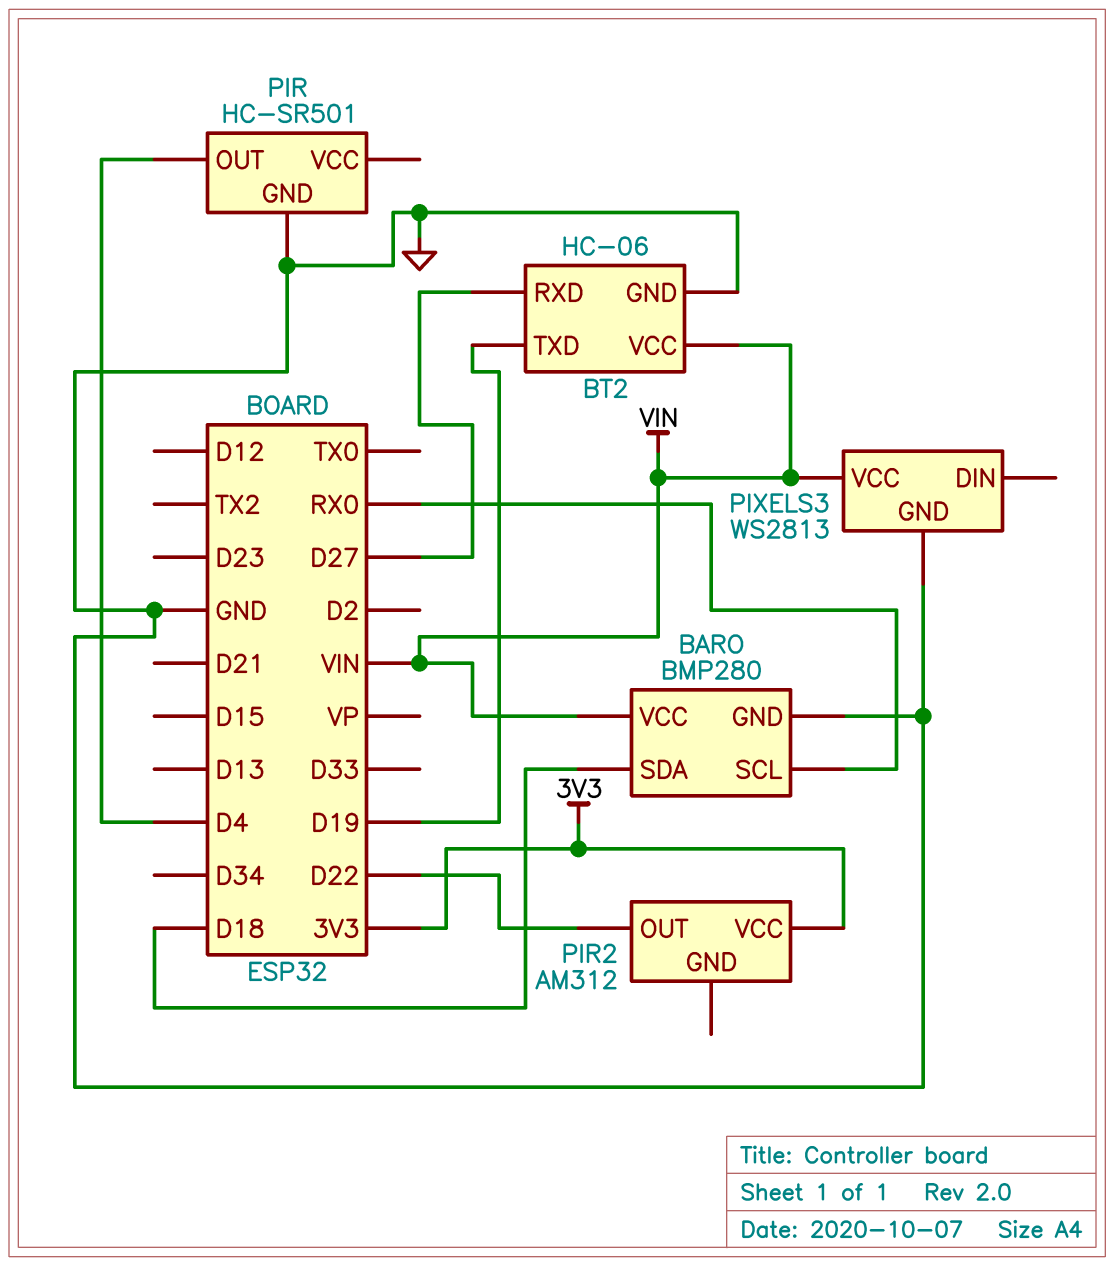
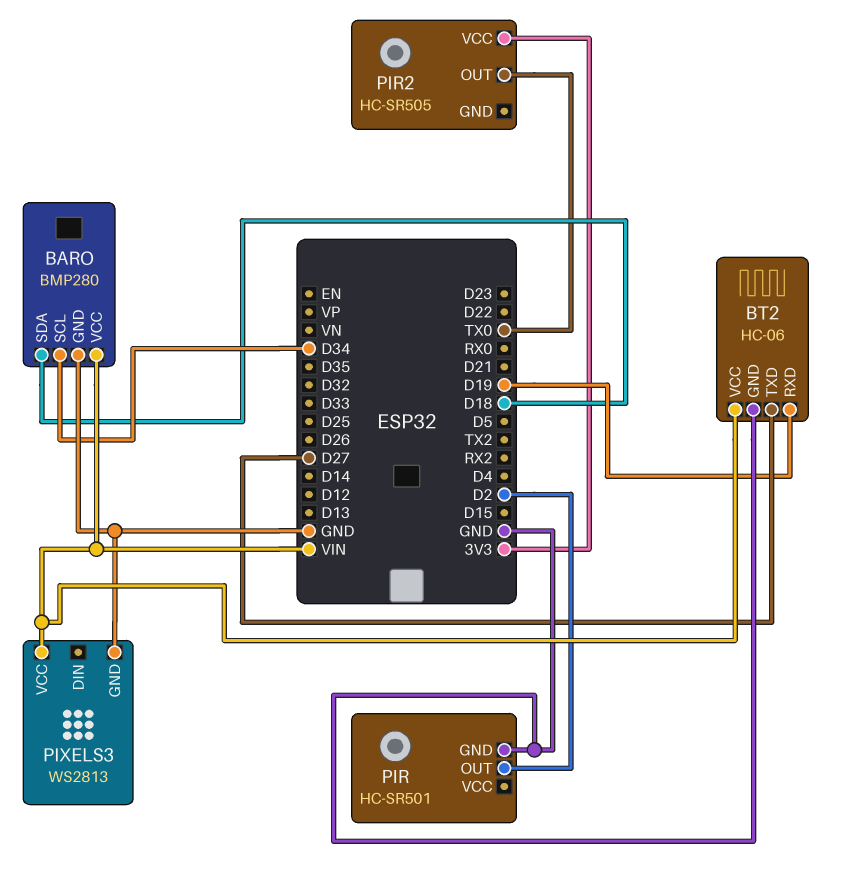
BARO pin SCL: RX0 -> D34
BT2 pin RXD: D27 -> D19
BT2 pin TXD: D19 -> D27
PIR pin OUT: D4 -> D2
PIR2: AM312 -> HC-SR505
PIR2 pin OUT: D22 -> TX0

